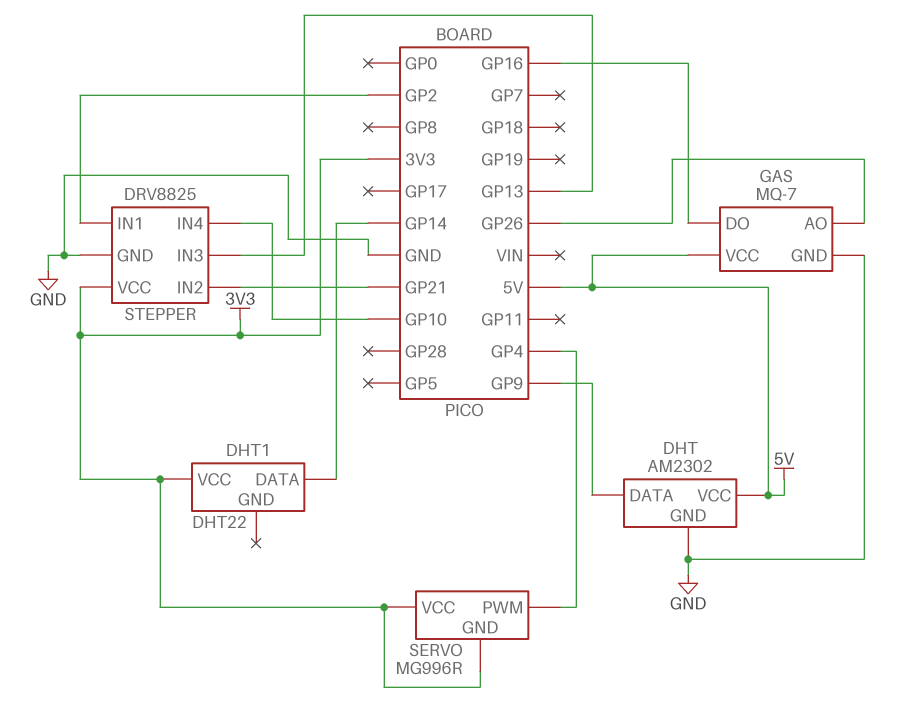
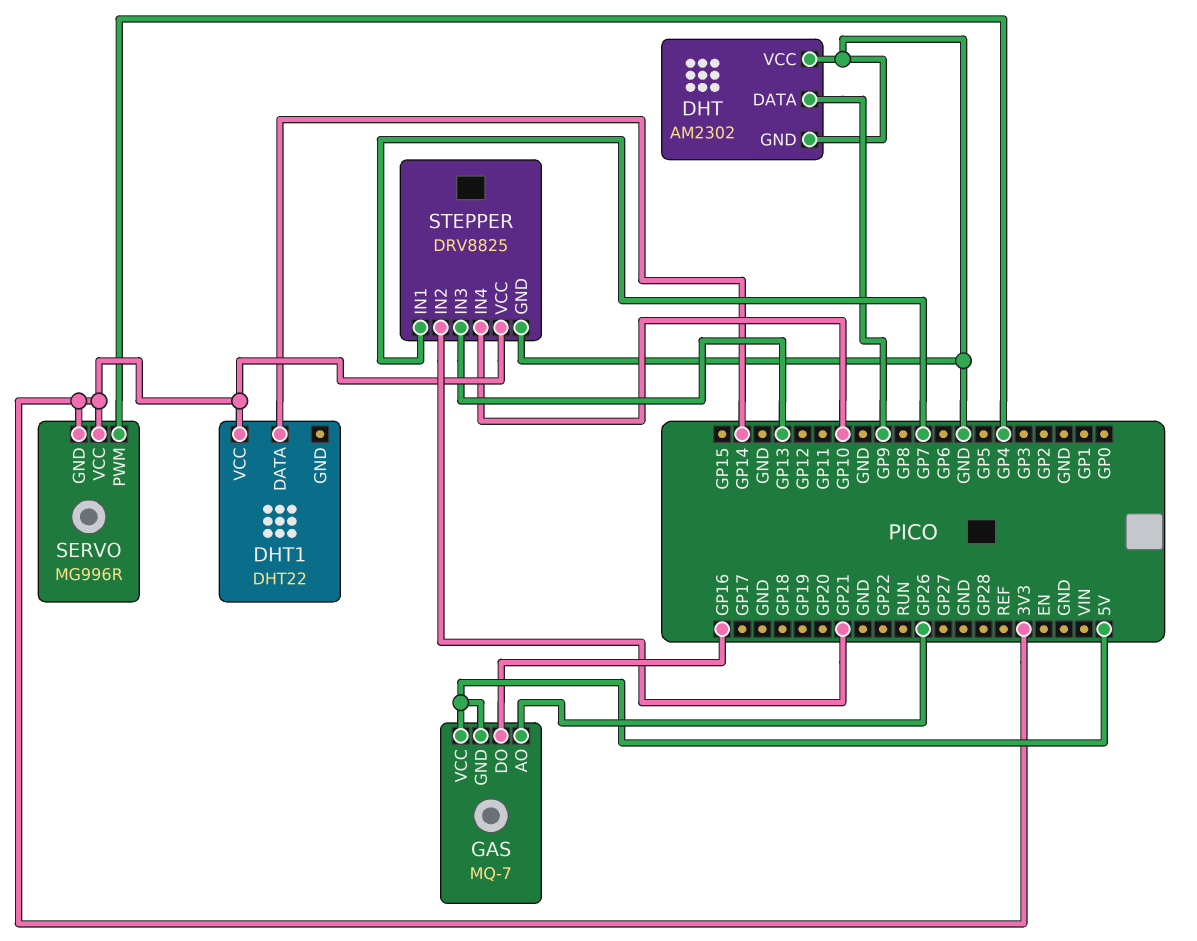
DHT pin VCC: 5V -> GND
GAS pin GND: GND -> 5V
STEPPER pin IN1: GP2 -> GP7

